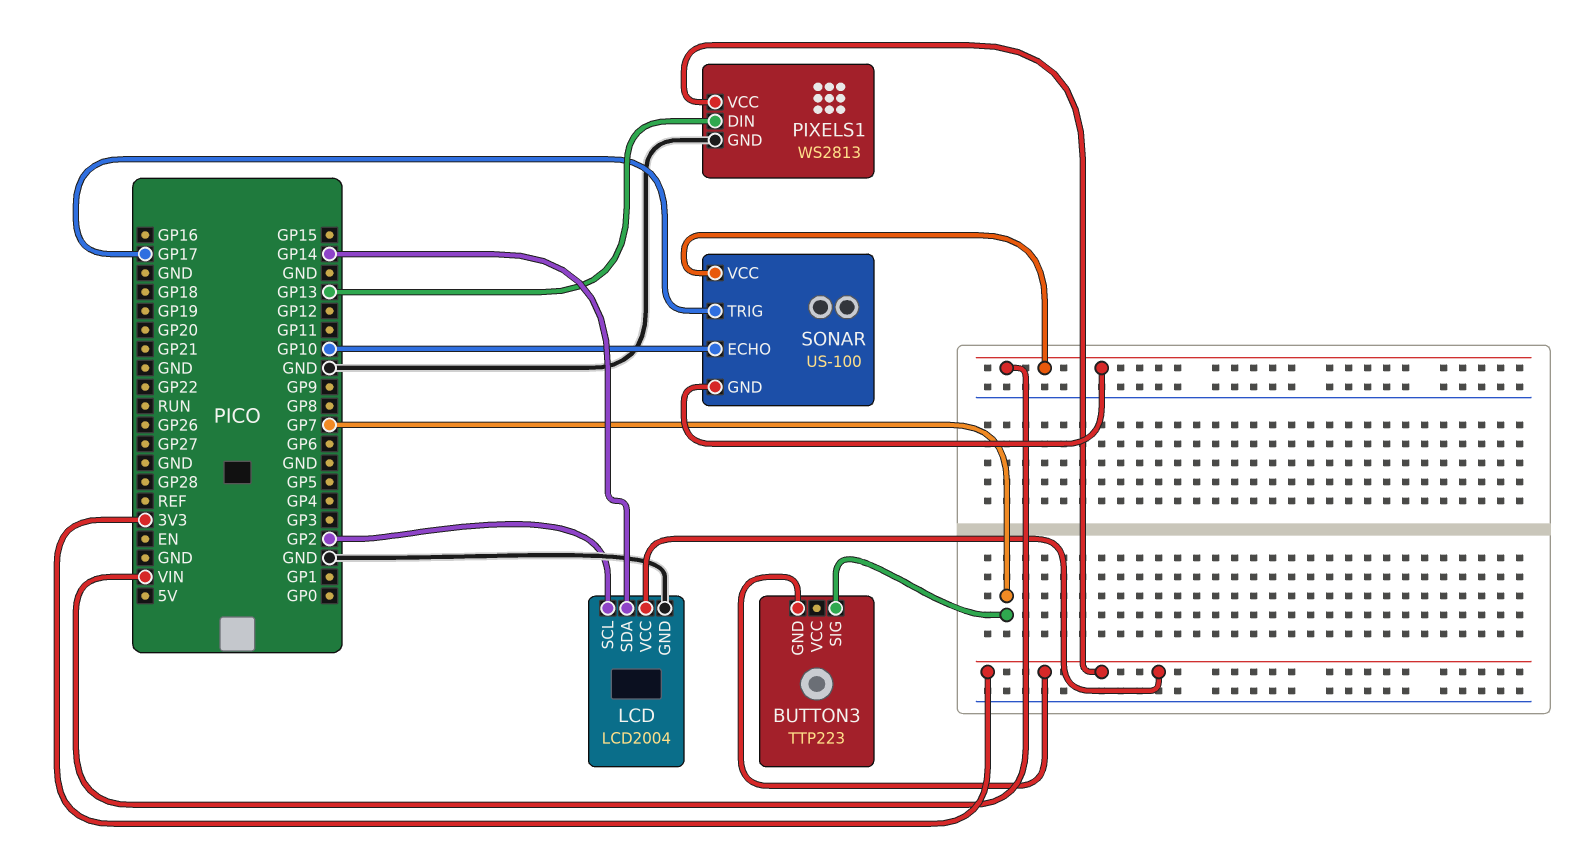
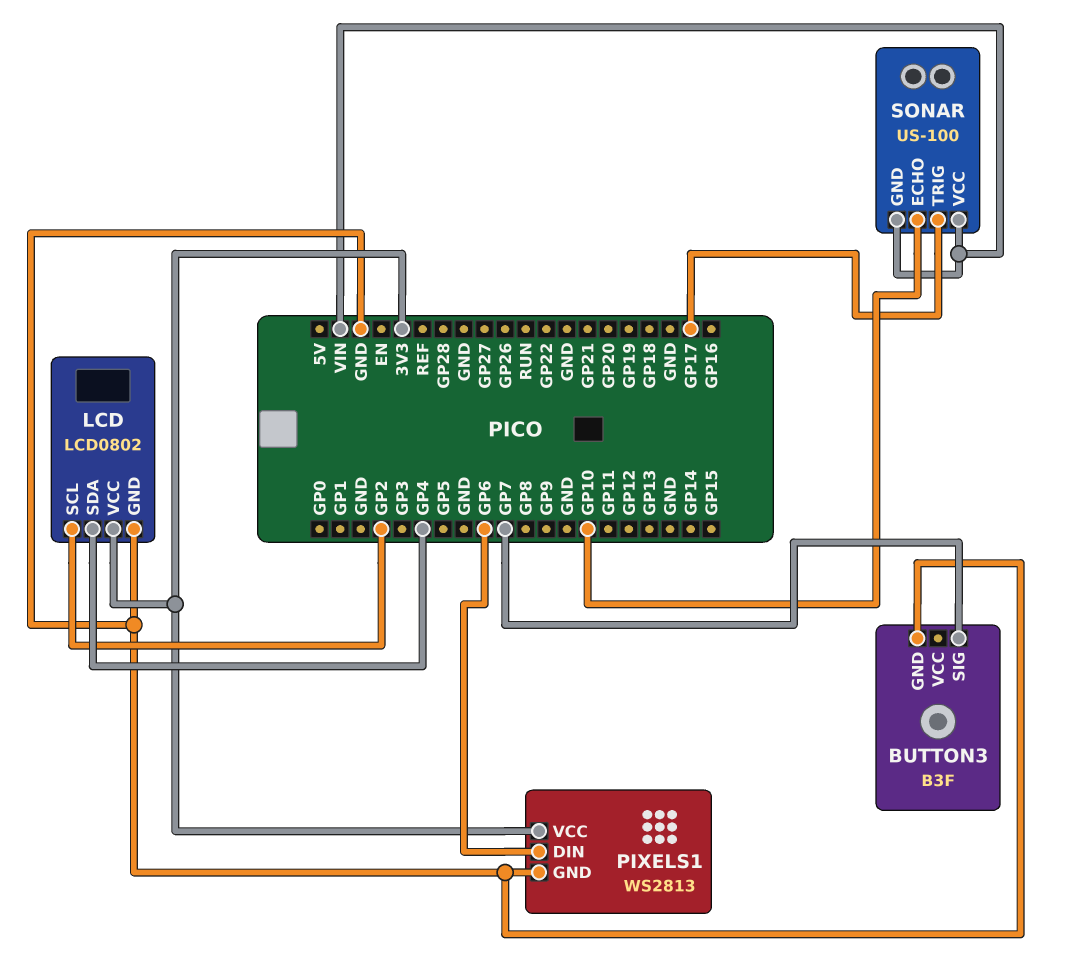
BUTTON3: TTP223 -> B3F
BUTTON3 pin GND: 3V3 -> GND
LCD: LCD2004 -> LCD0802
LCD pin SDA: GP14 -> GP4
PIXELS1 pin DIN: GP13 -> GP6

